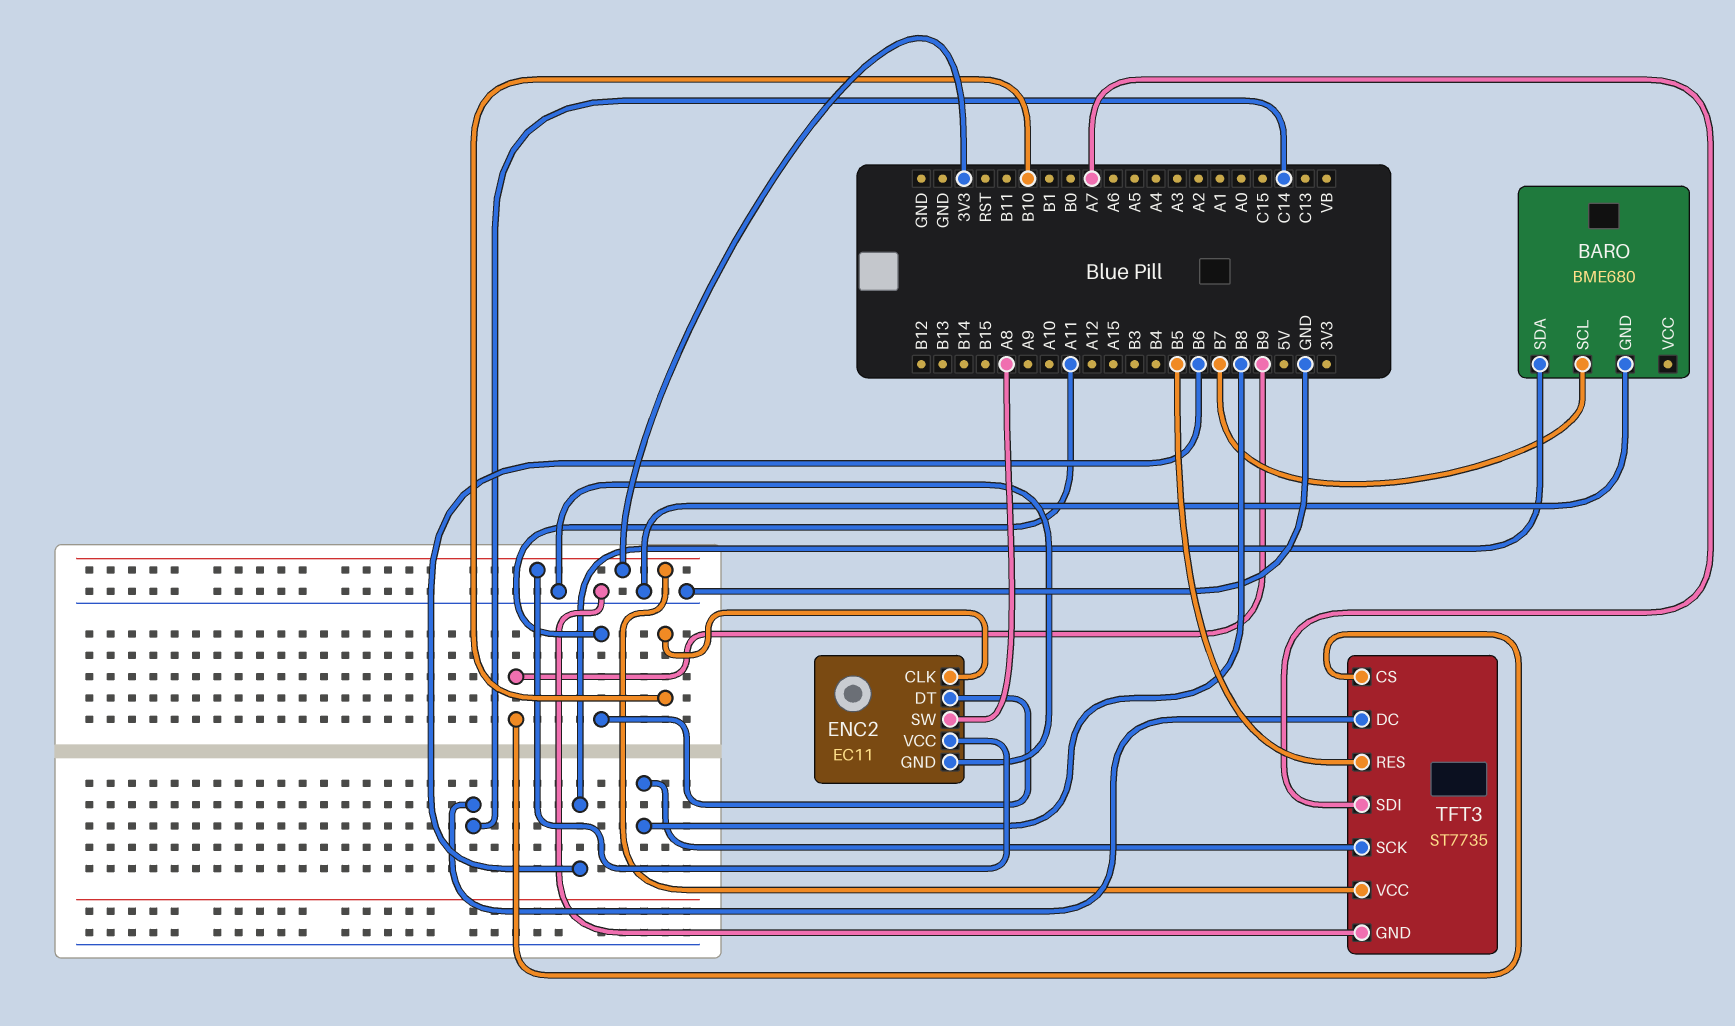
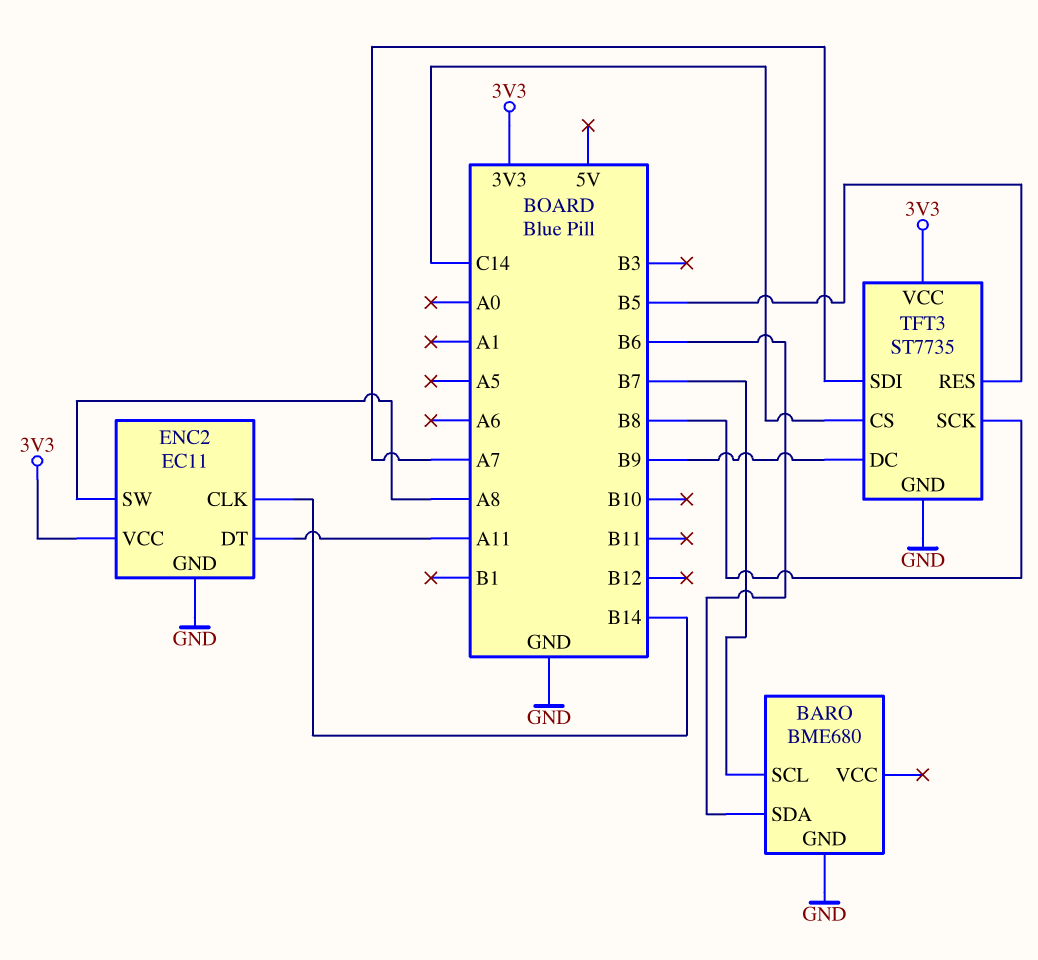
ENC2 pin CLK: B10 -> B14
TFT3 pin CS: B9 -> C14
TFT3 pin DC: C14 -> B9

